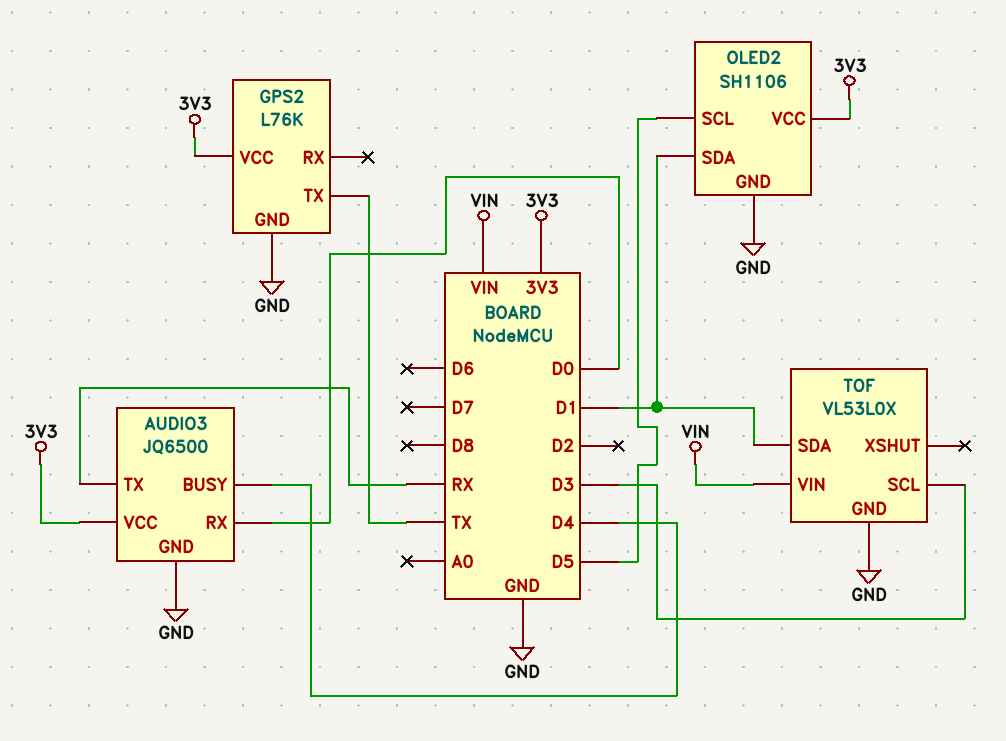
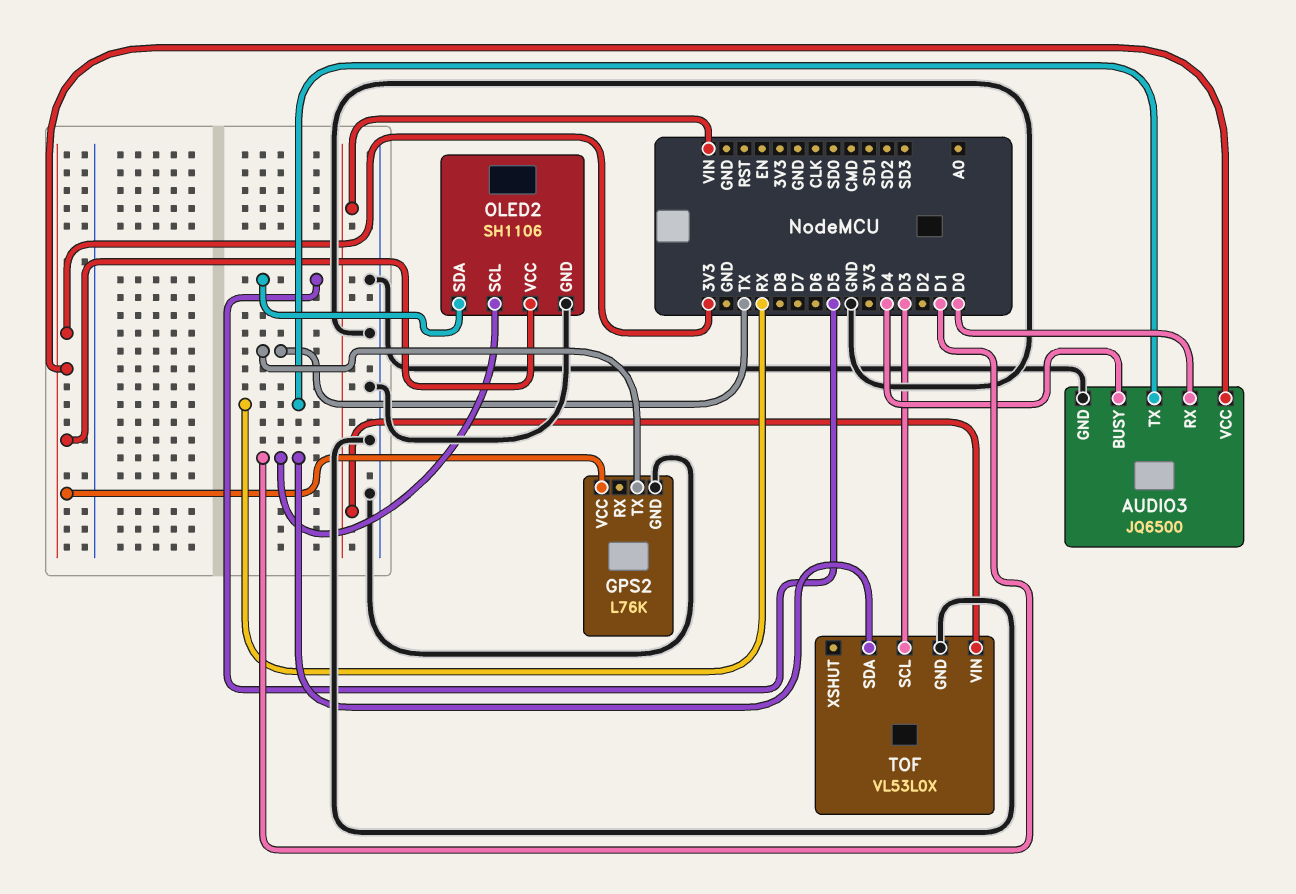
OLED2 pin SCL: D5 -> D1
OLED2 pin SDA: D1 -> D5

